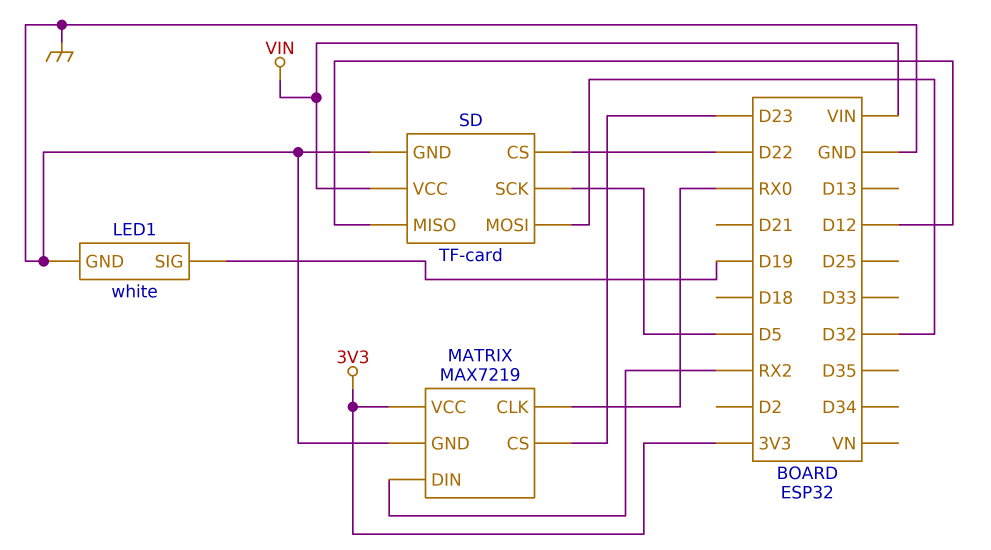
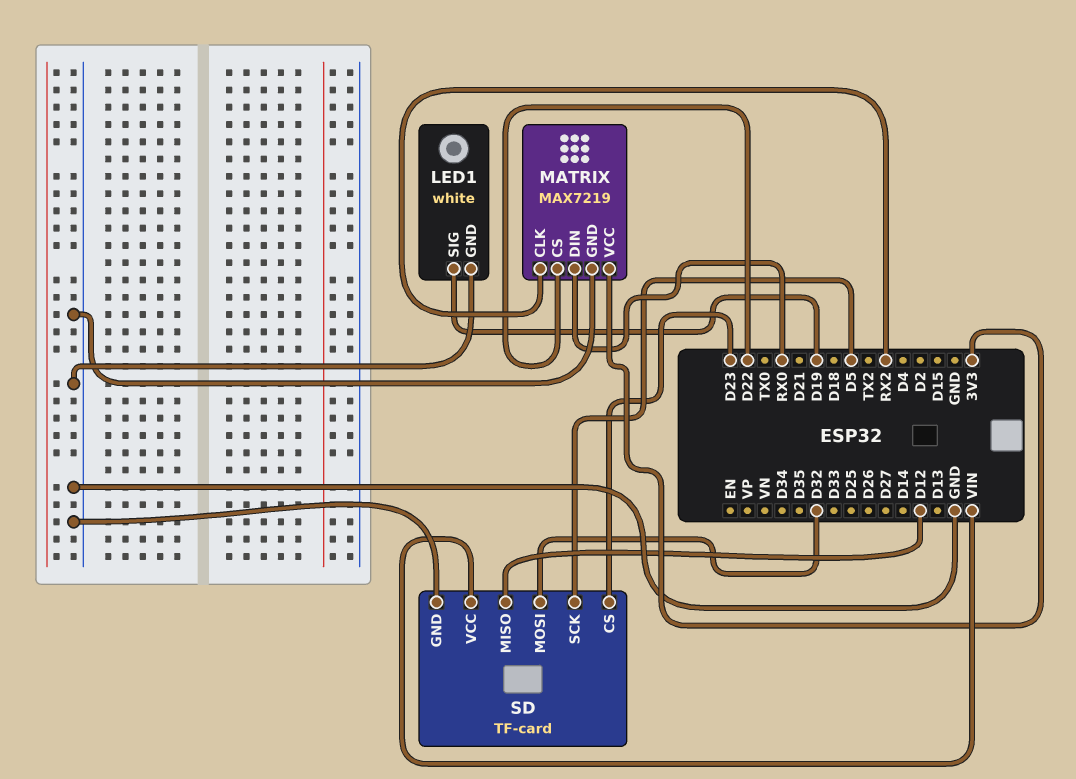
MATRIX pin CLK: RX0 -> RX2
MATRIX pin CS: D23 -> D22
MATRIX pin DIN: RX2 -> RX0
SD pin CS: D22 -> D23

